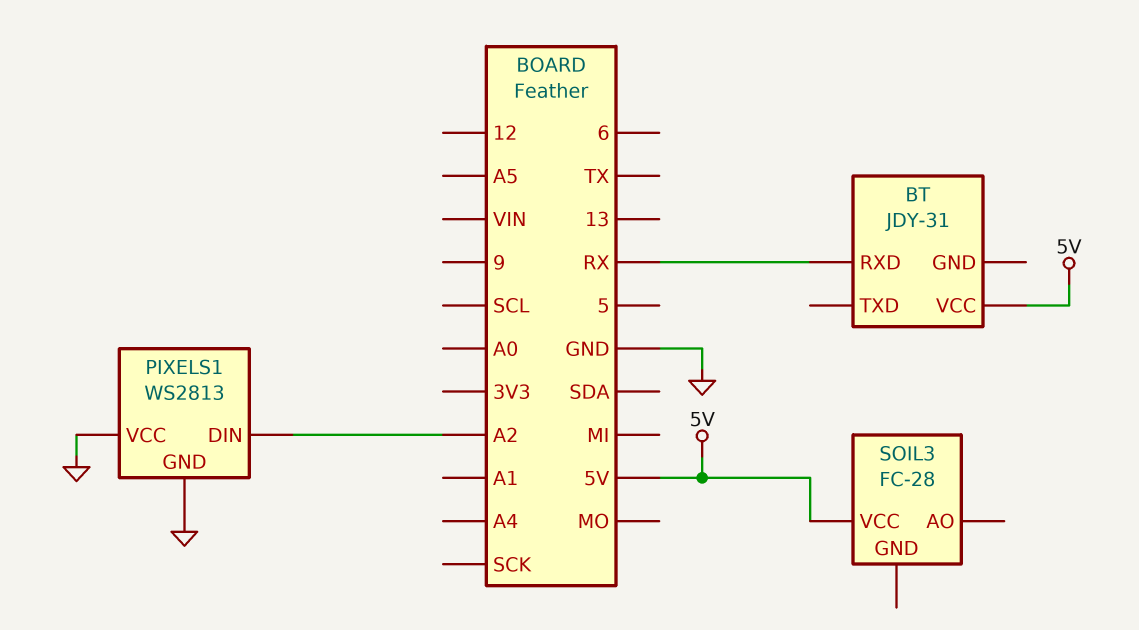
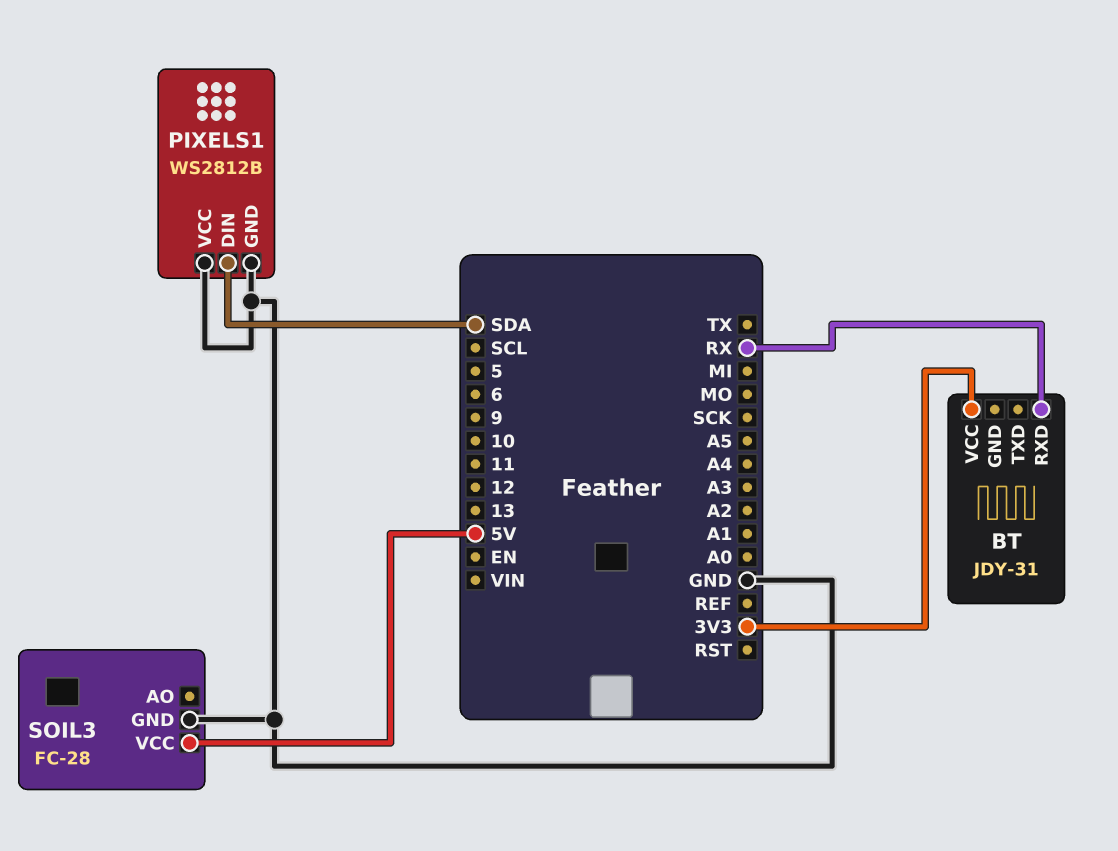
BT pin VCC: 5V -> 3V3
PIXELS1: WS2813 -> WS2812B
PIXELS1 pin DIN: A2 -> SDA
SOIL3 pin GND: none -> GND

